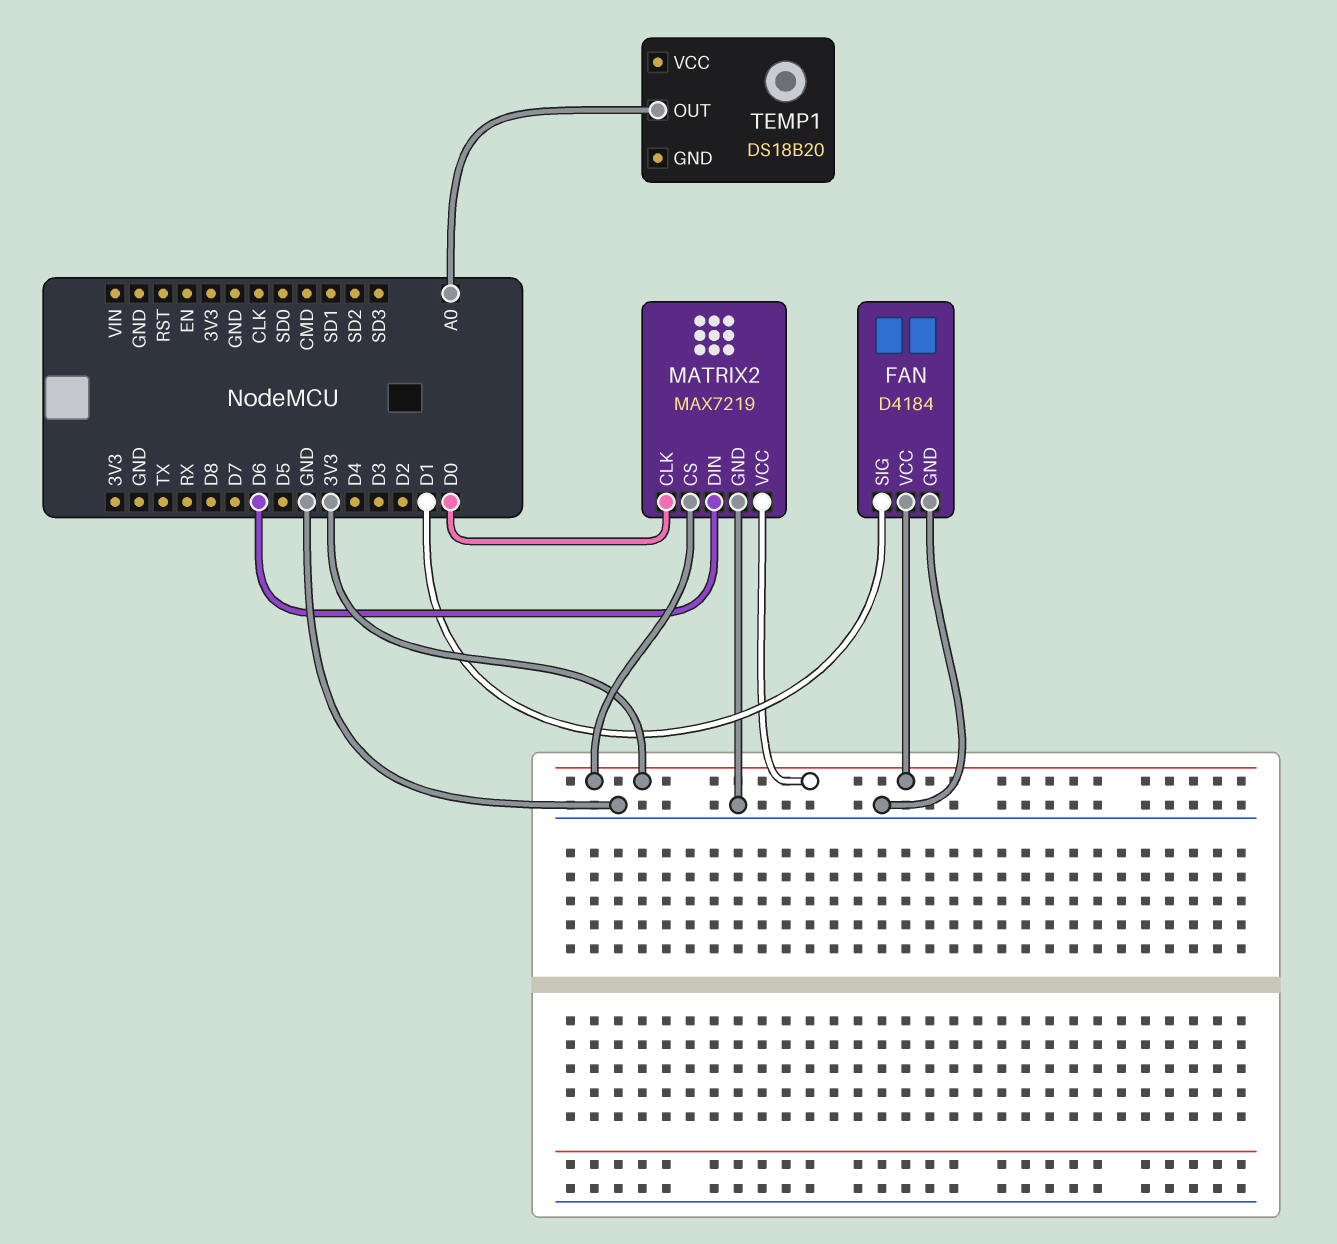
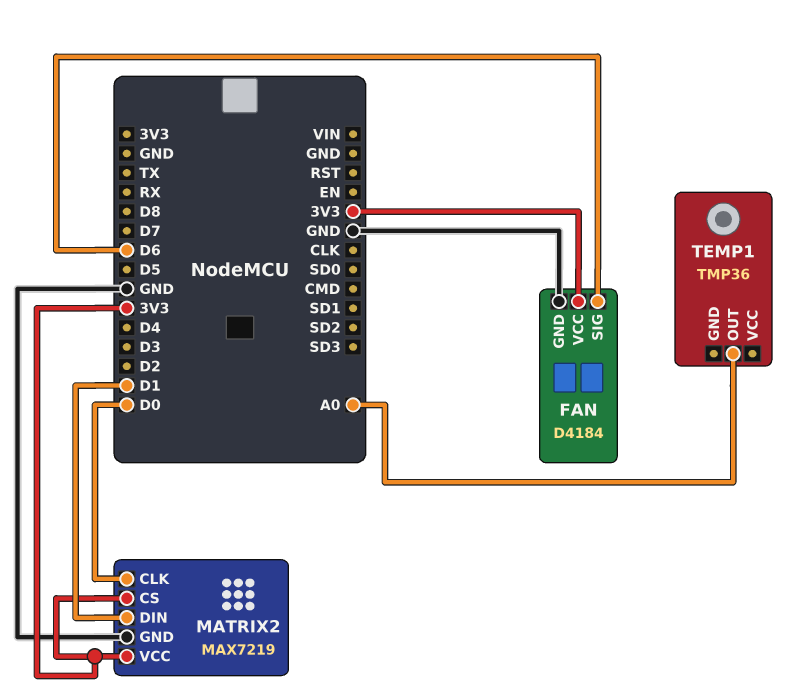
FAN pin SIG: D1 -> D6
MATRIX2 pin DIN: D6 -> D1
TEMP1: DS18B20 -> TMP36

